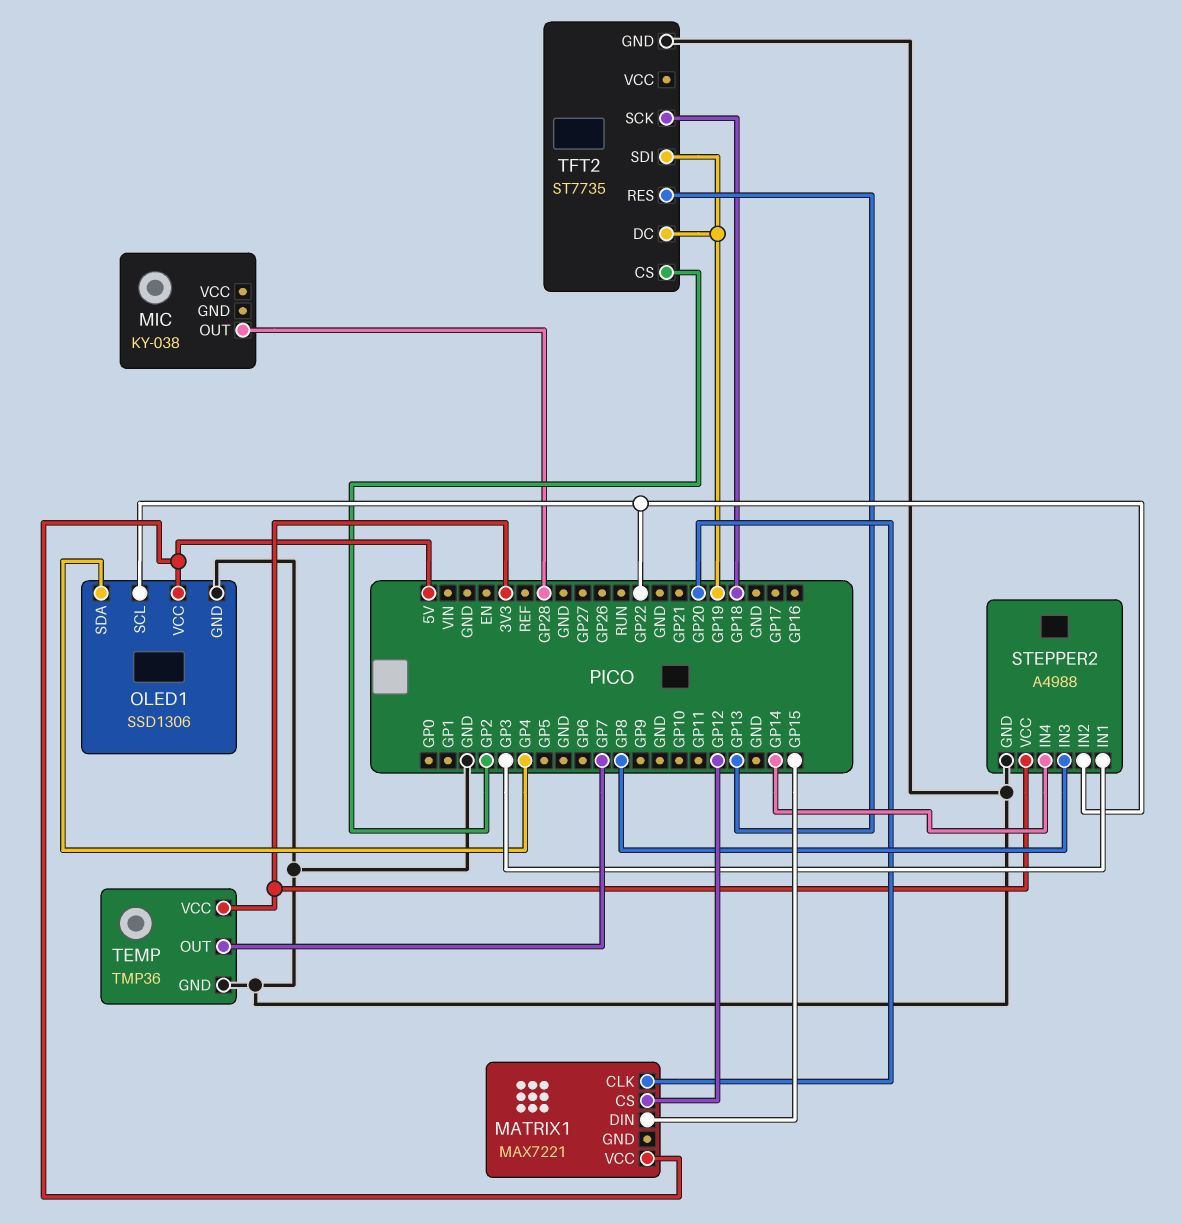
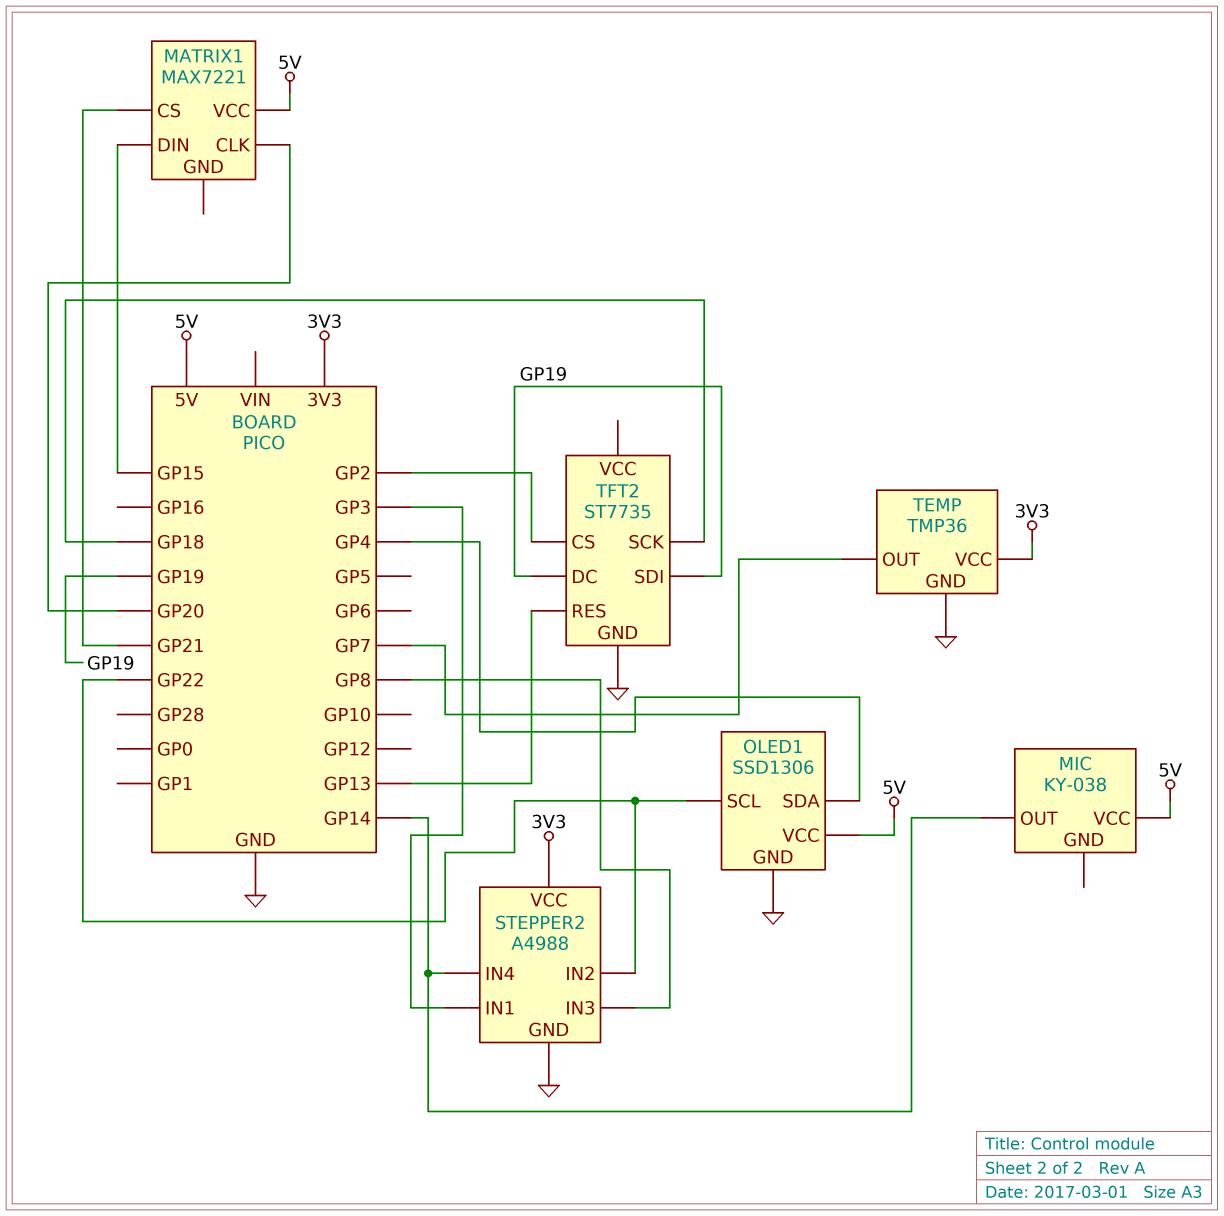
MATRIX1 pin CS: GP12 -> GP21
MIC pin OUT: GP28 -> GP14
MIC pin VCC: none -> 5V

